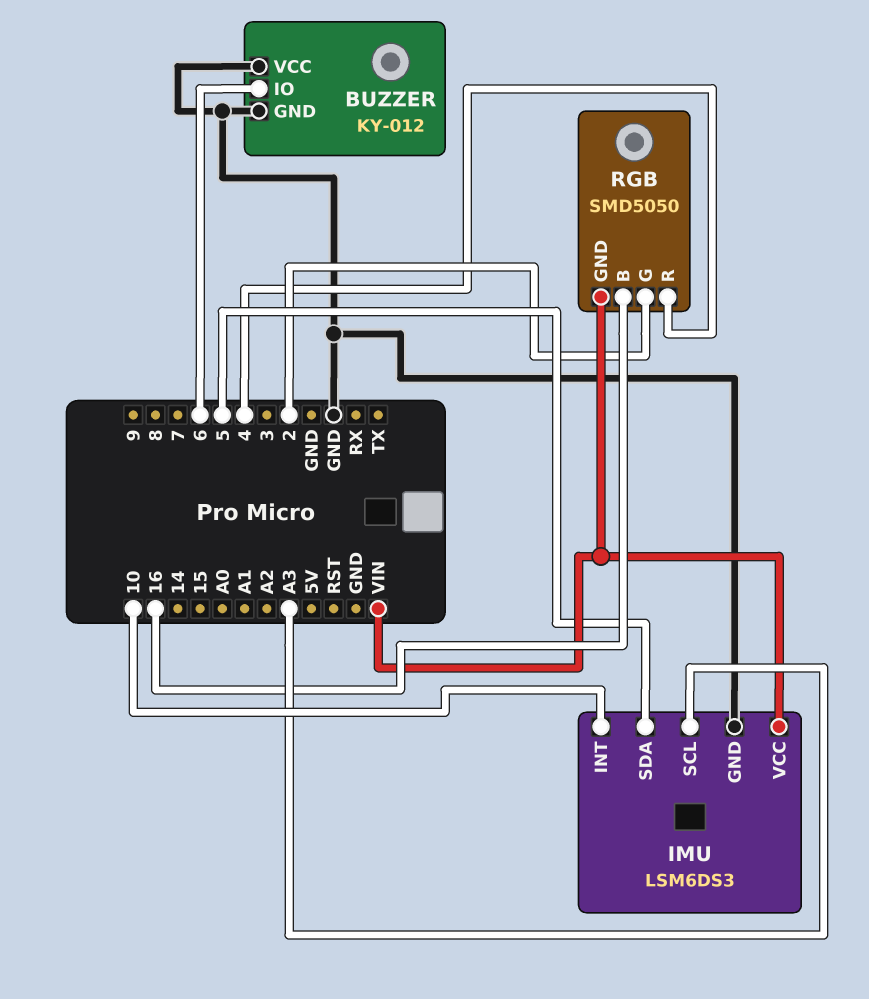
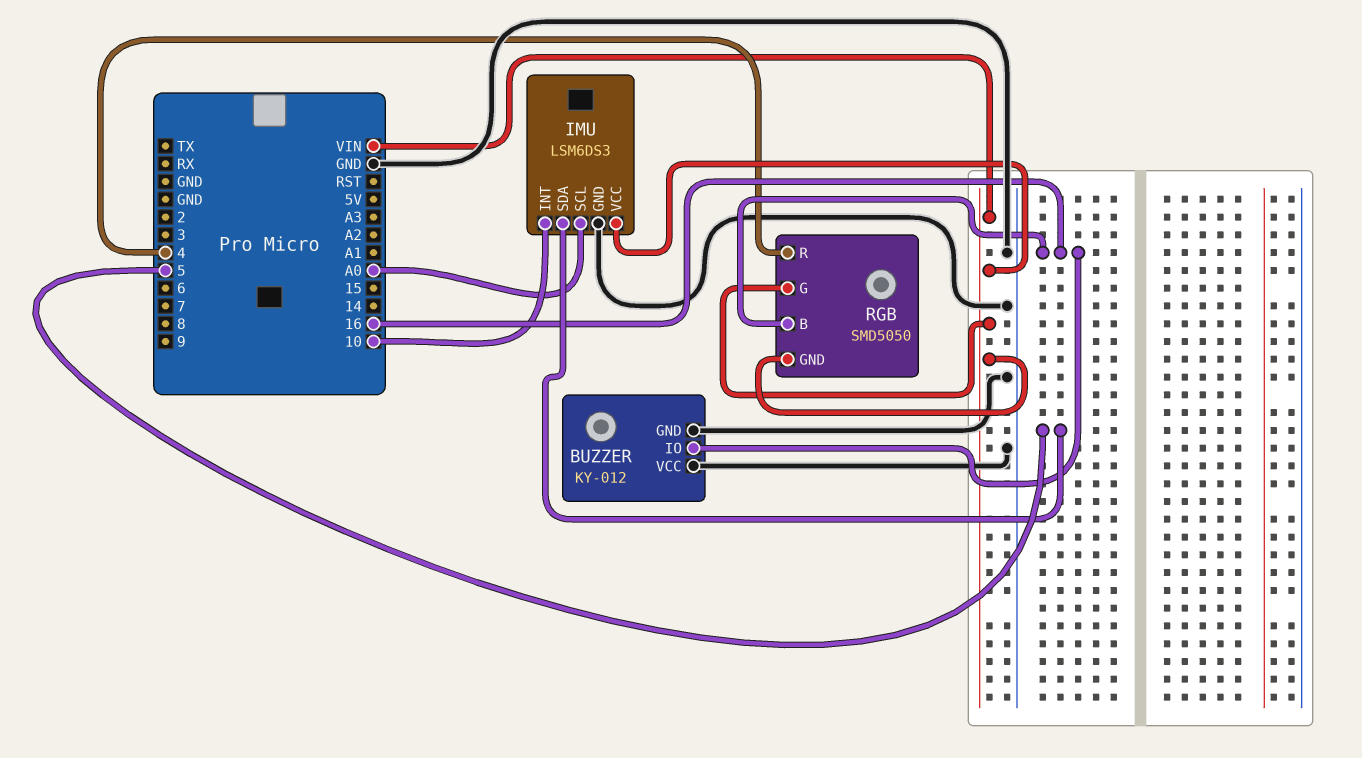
BUZZER pin IO: 6 -> 16
IMU pin SCL: A3 -> A0
RGB pin G: 2 -> VIN

